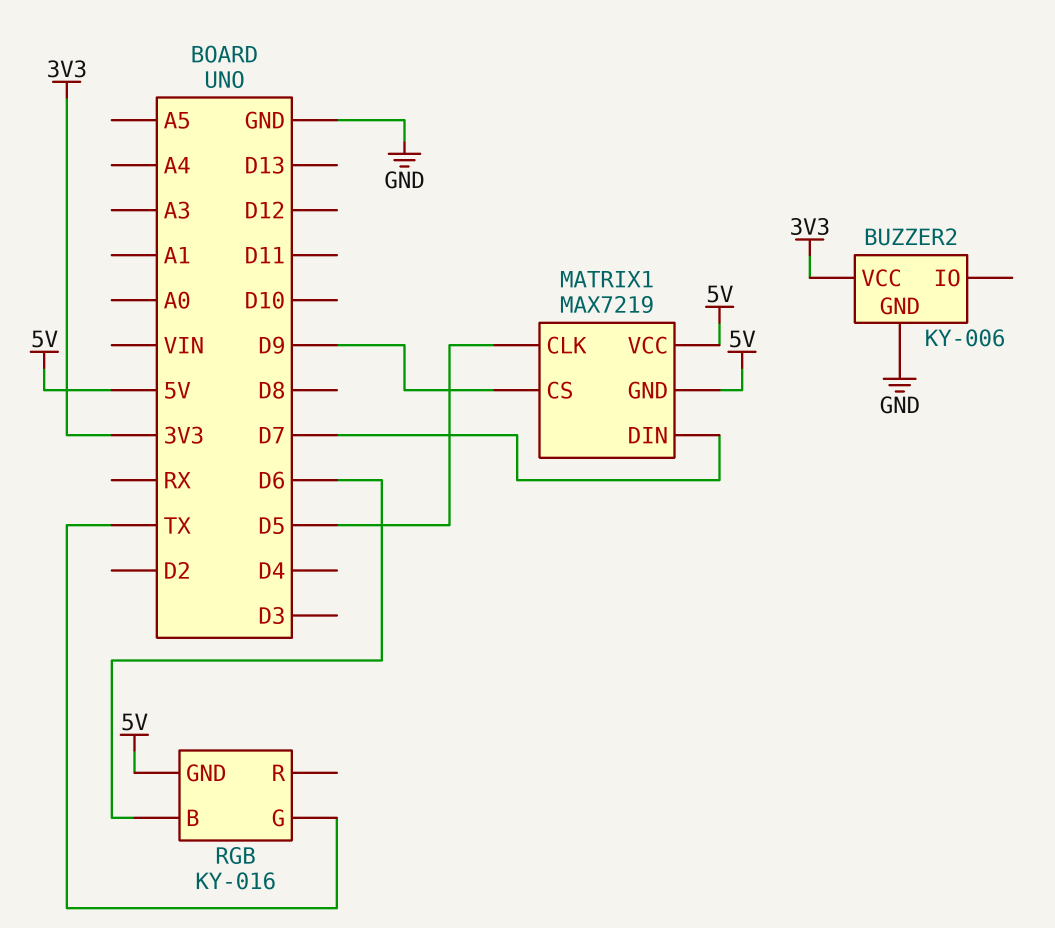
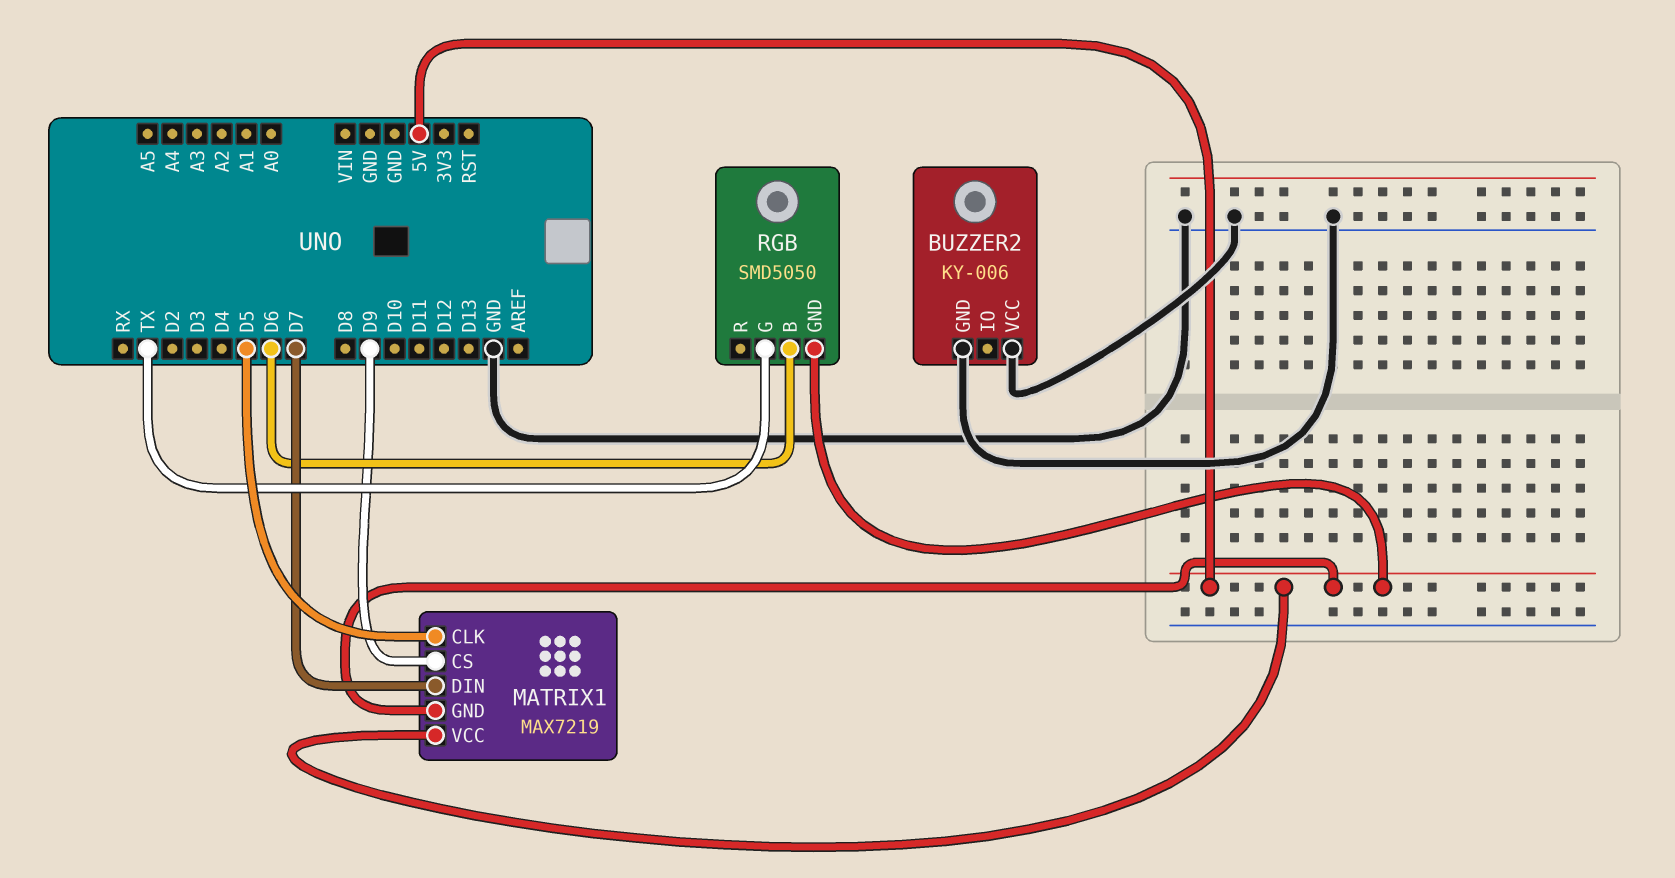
BUZZER2 pin VCC: 3V3 -> GND
RGB: KY-016 -> SMD5050

